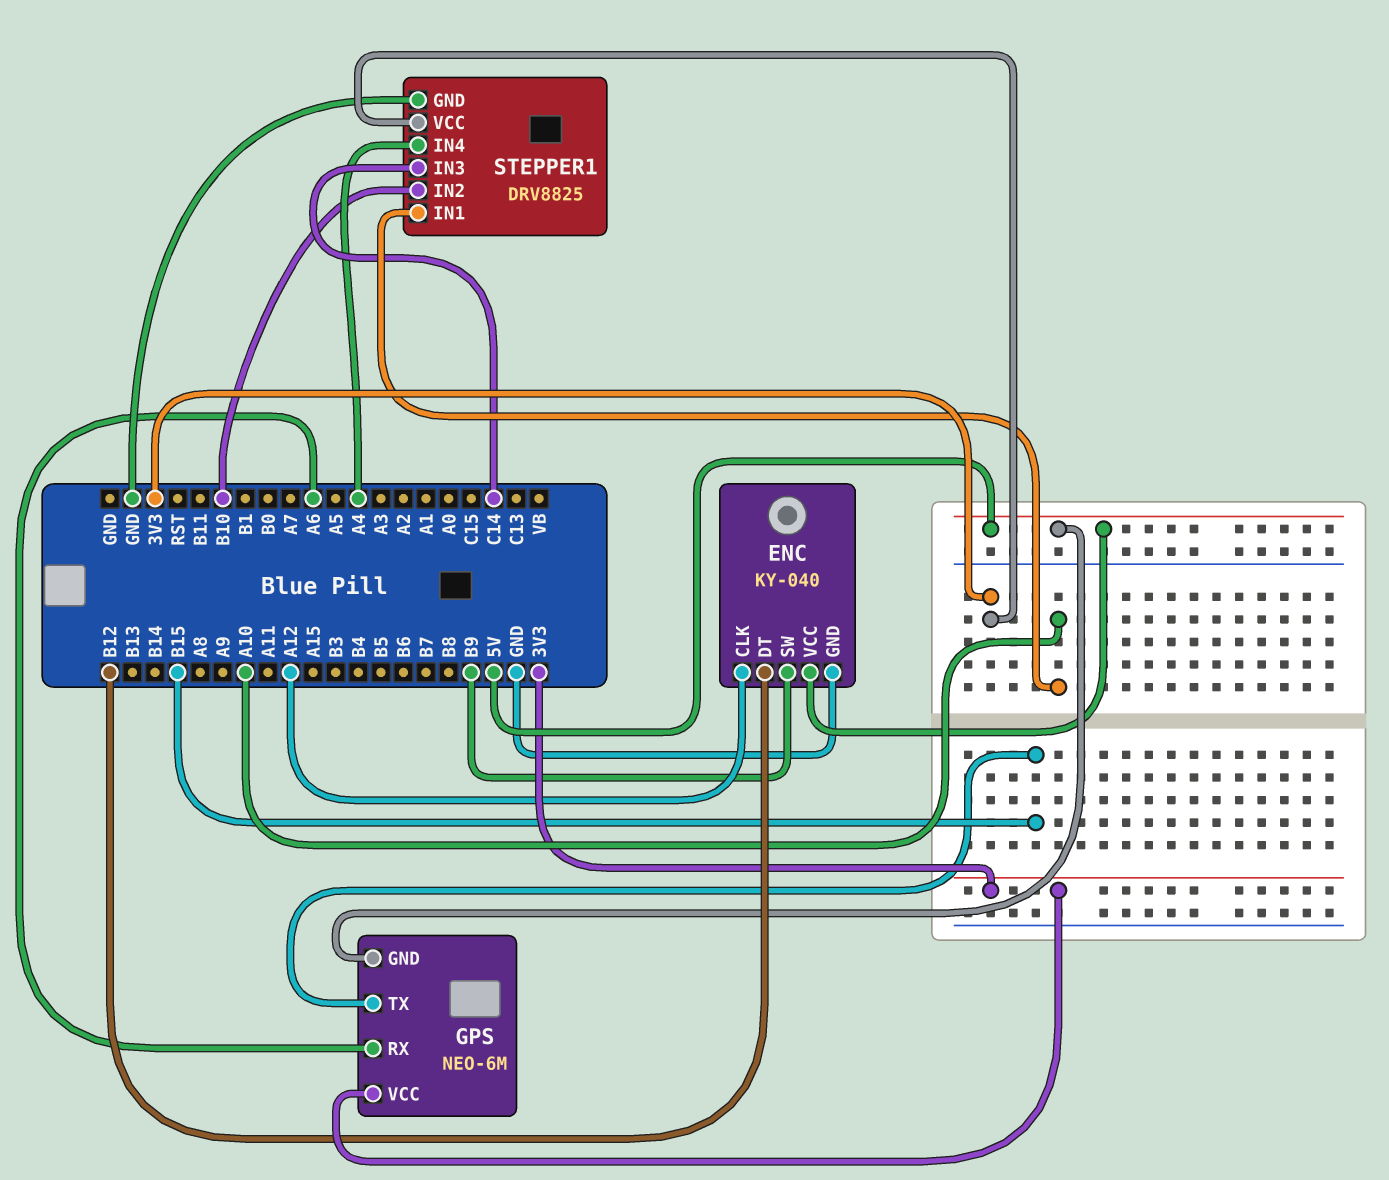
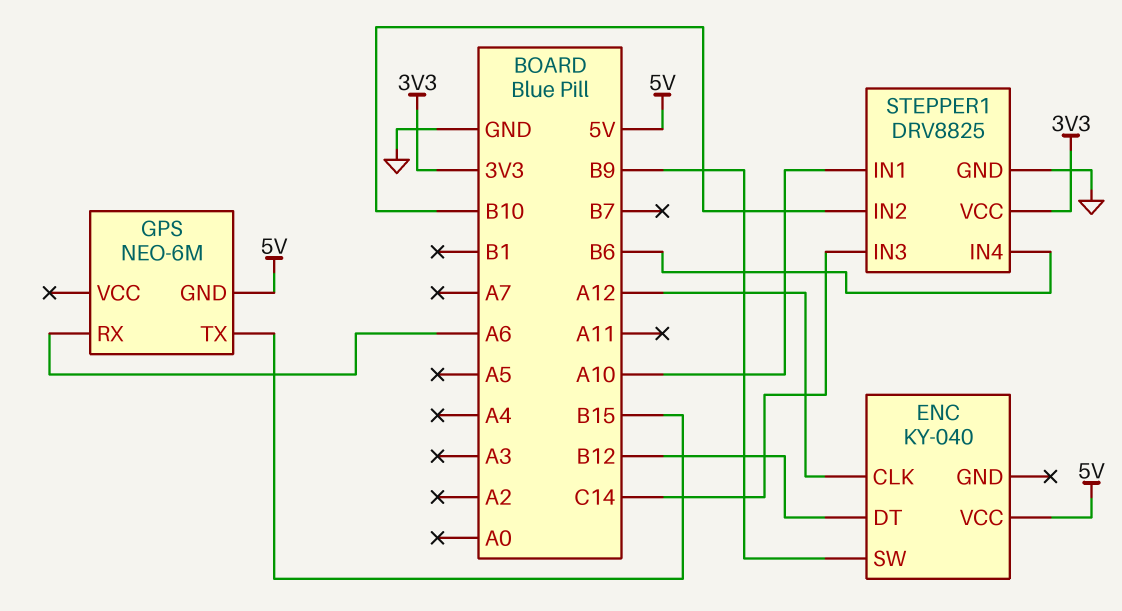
ENC pin GND: GND -> none
GPS pin VCC: 3V3 -> none
STEPPER1 pin IN4: A4 -> B6

